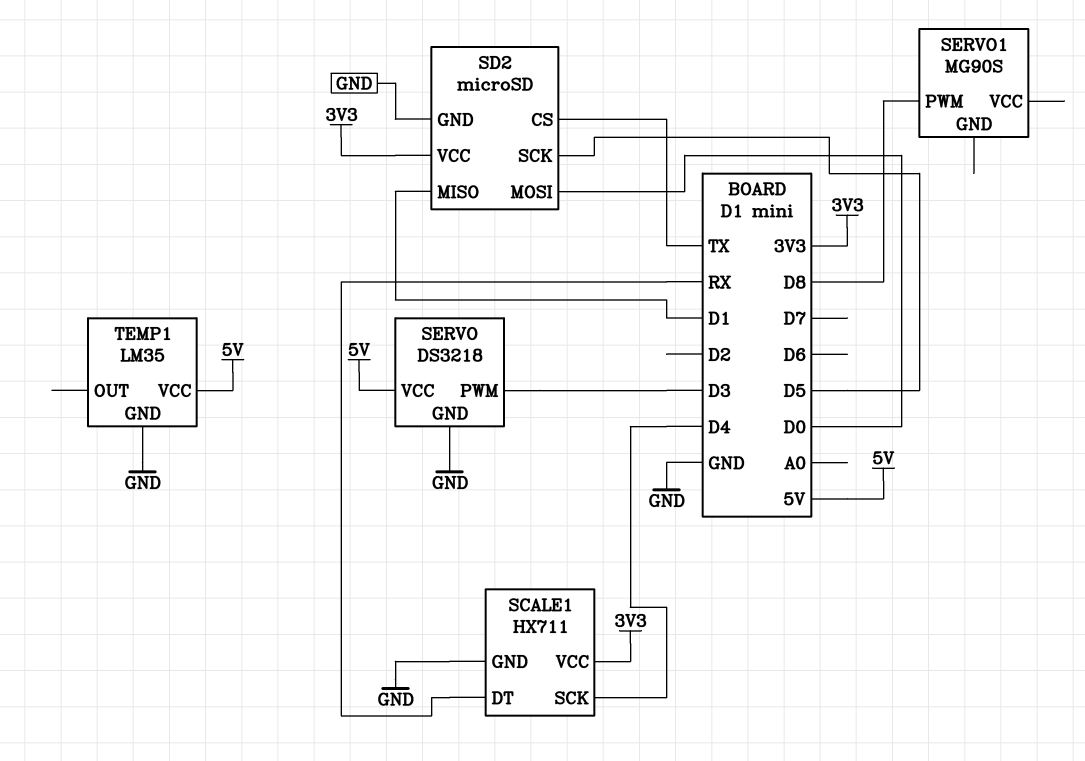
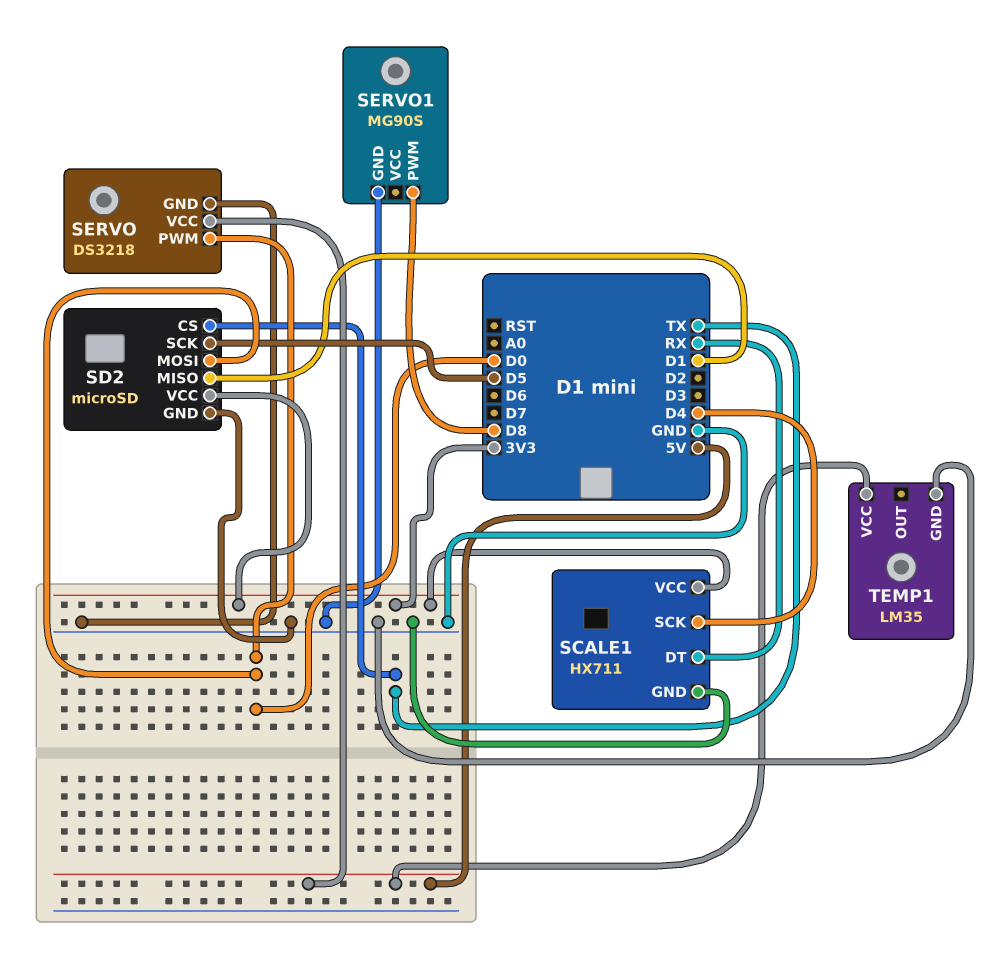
SERVO pin PWM: D3 -> D0
SERVO1 pin GND: none -> GND

